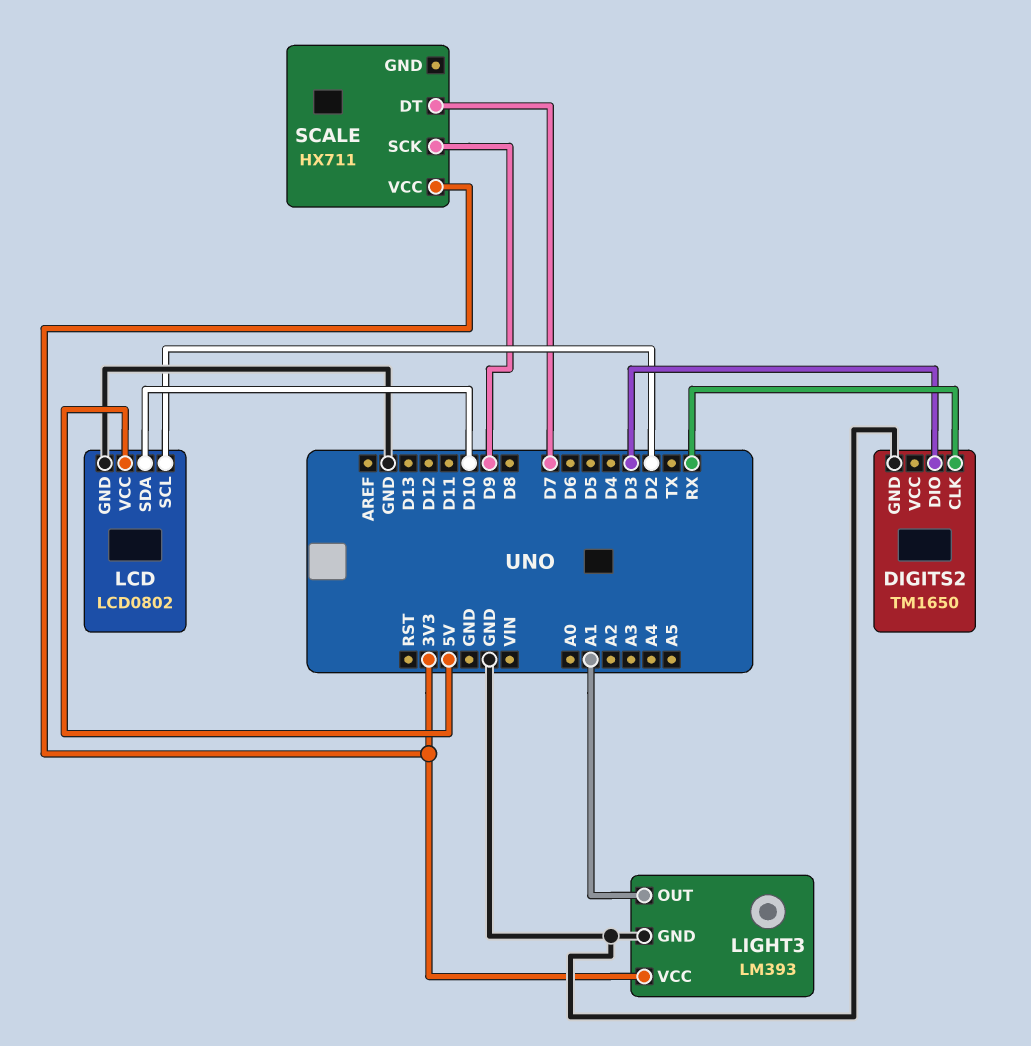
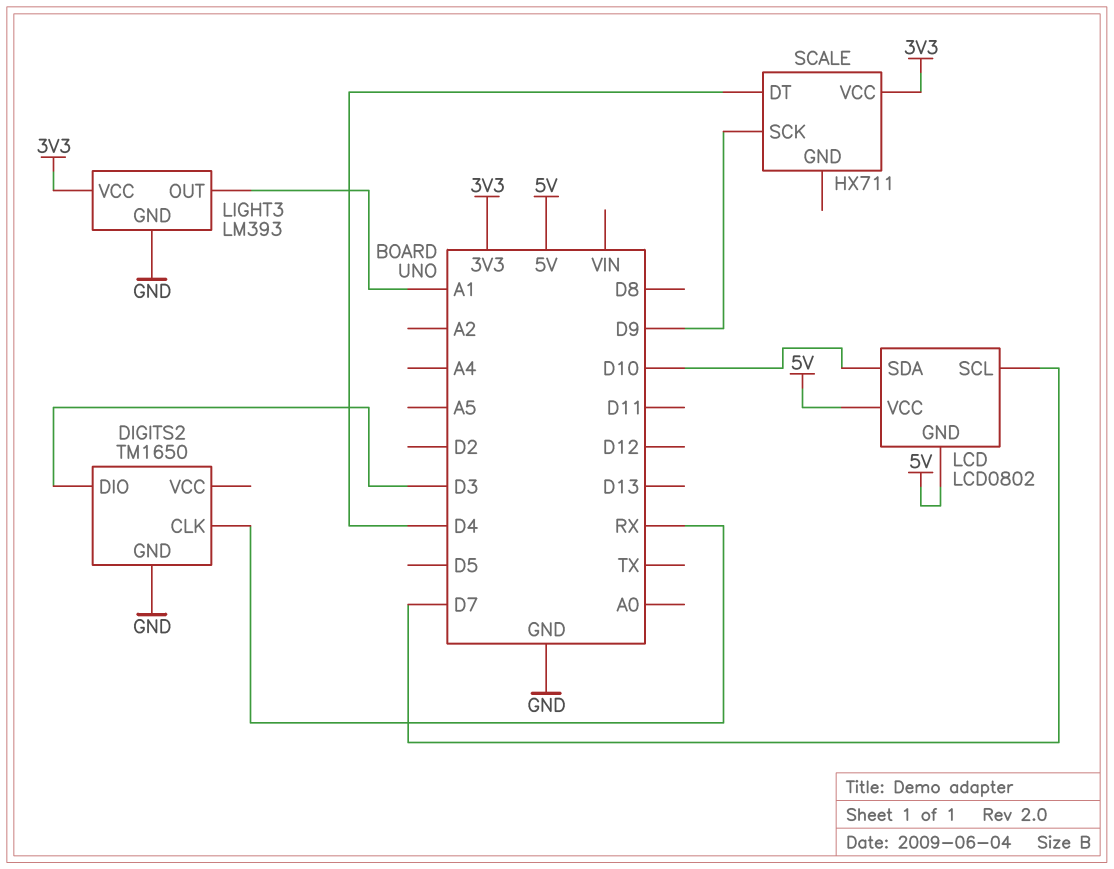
LCD pin GND: GND -> 5V
LCD pin SCL: D2 -> D7
SCALE pin DT: D7 -> D4

